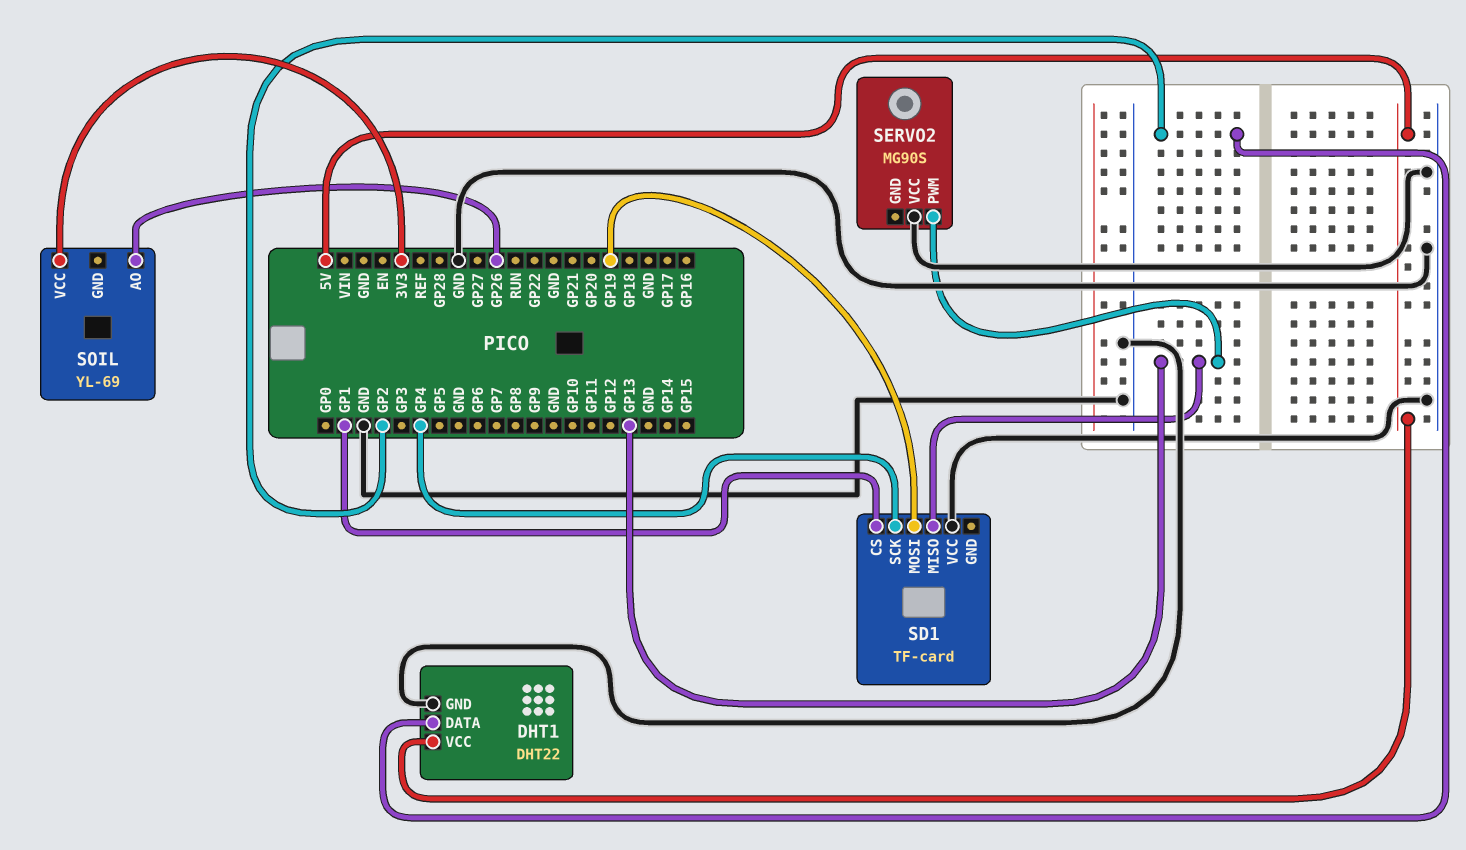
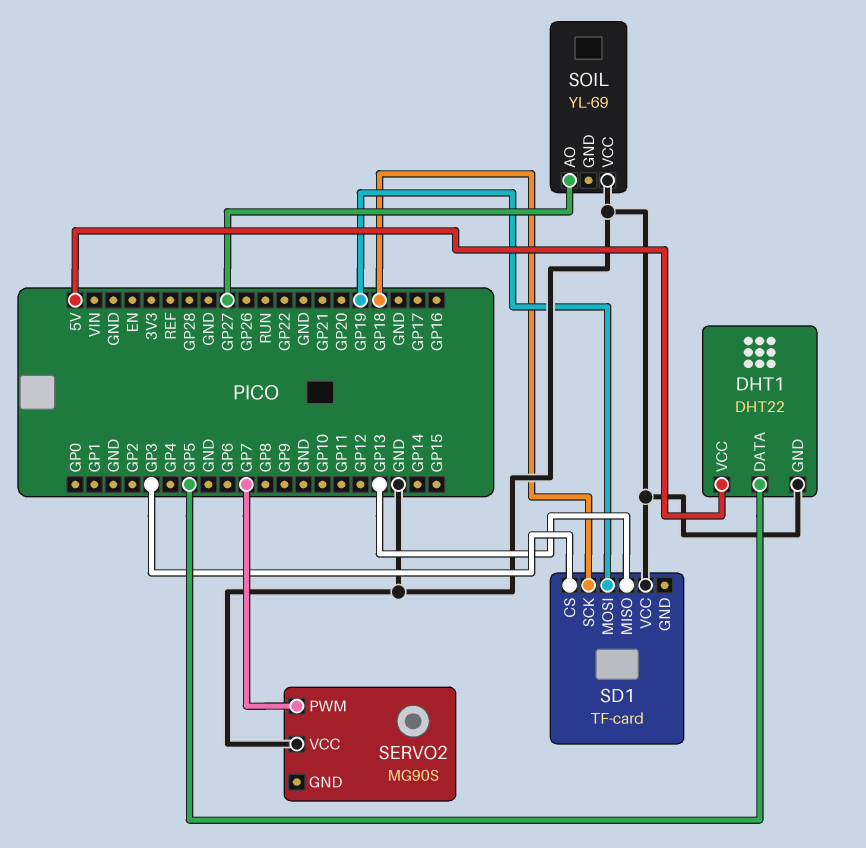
DHT1 pin DATA: GP2 -> GP5
SD1 pin CS: GP1 -> GP3
SD1 pin SCK: GP4 -> GP18
SERVO2 pin PWM: GP13 -> GP7
SOIL pin AO: GP26 -> GP27
SOIL pin VCC: 3V3 -> GND

